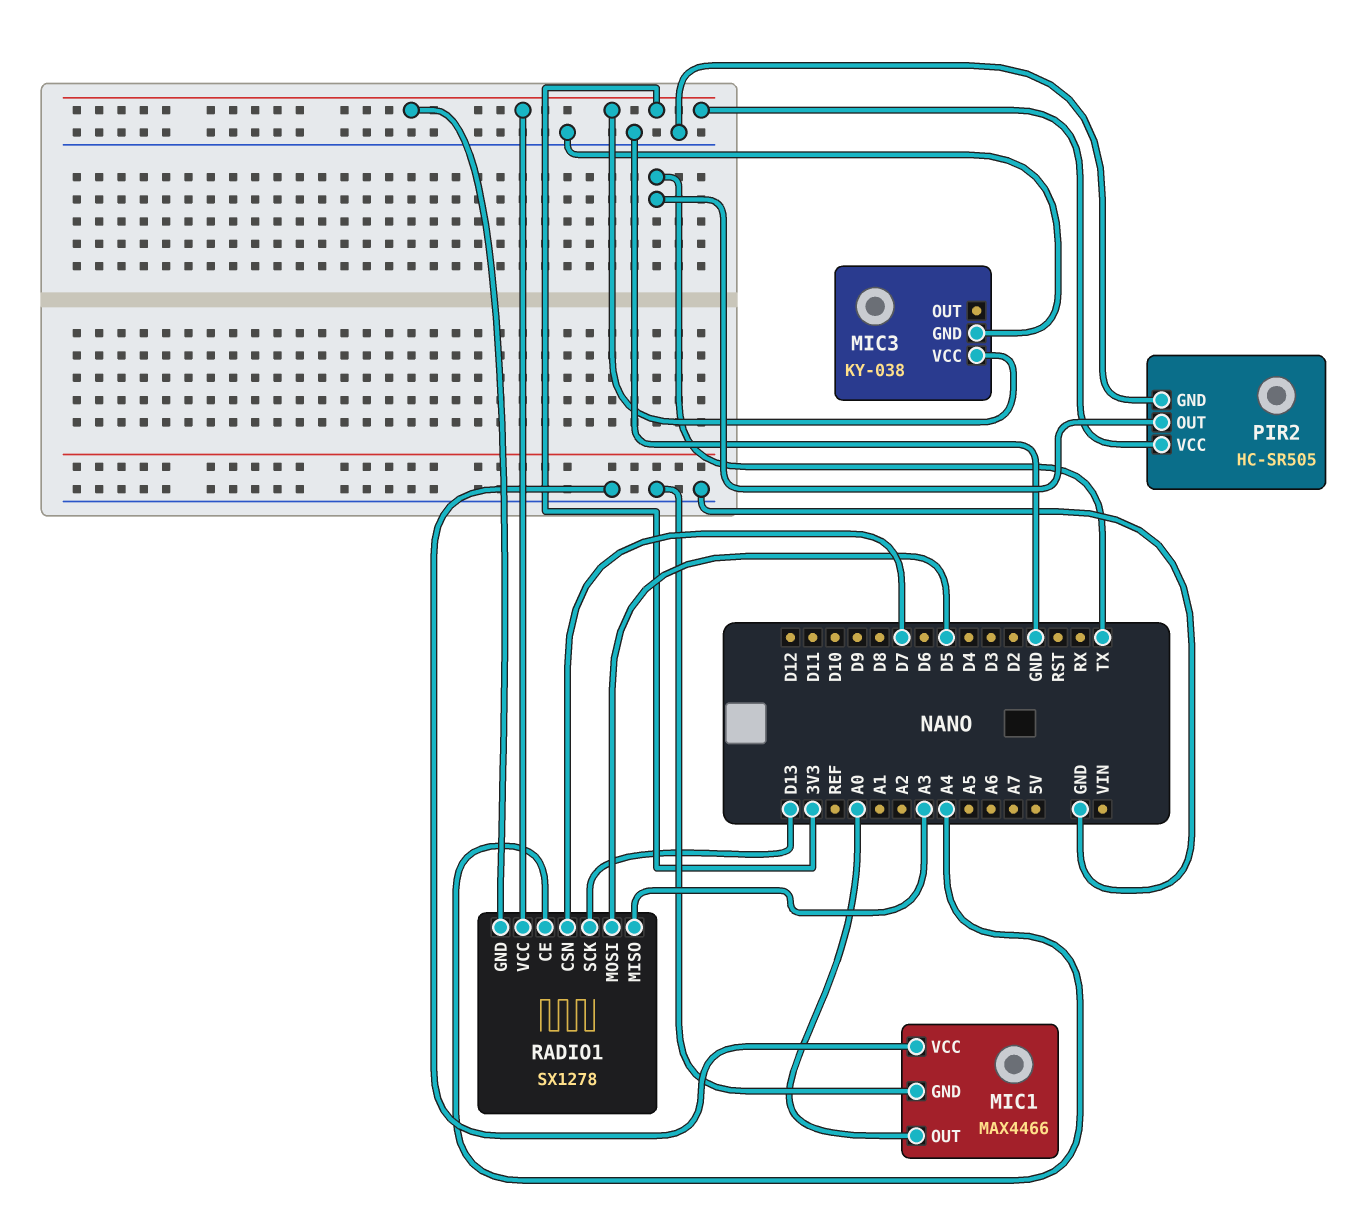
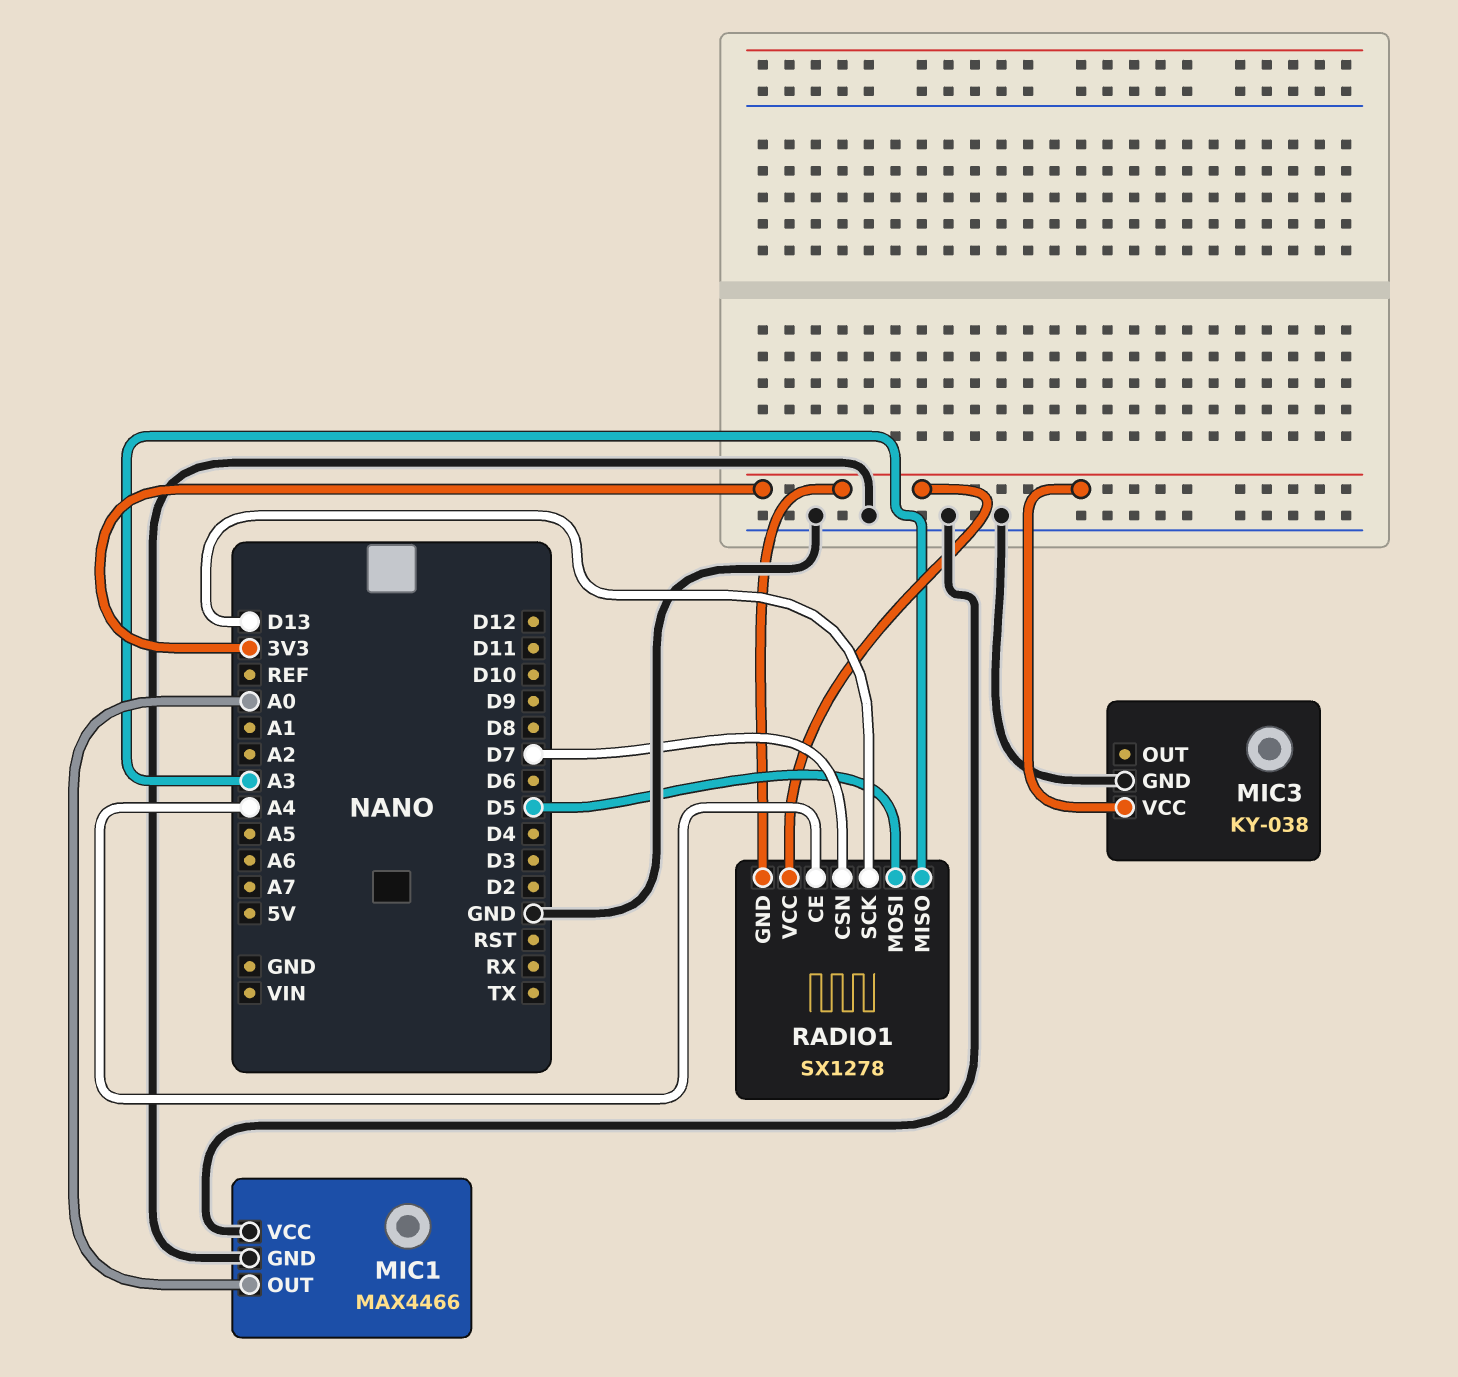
PIR2: HC-SR505 -> none
PIR2 pin GND: GND -> none
PIR2 pin OUT: TX -> none
PIR2 pin VCC: 3V3 -> none

